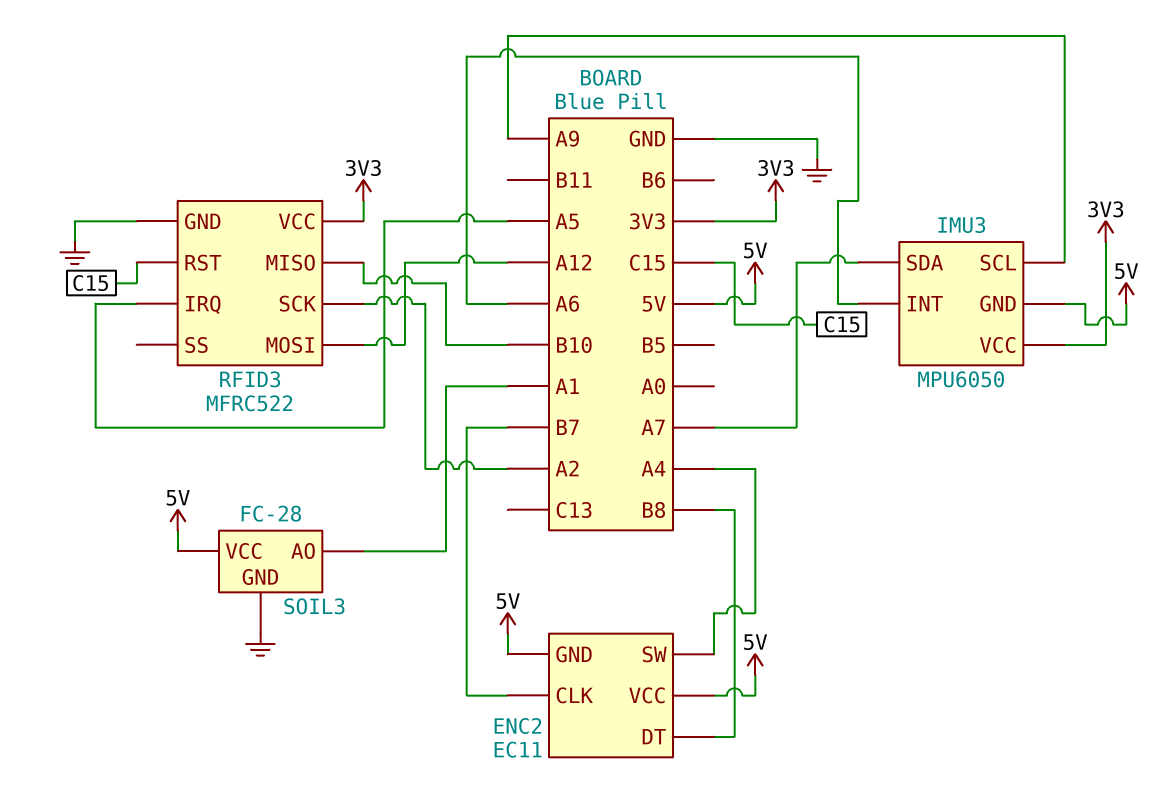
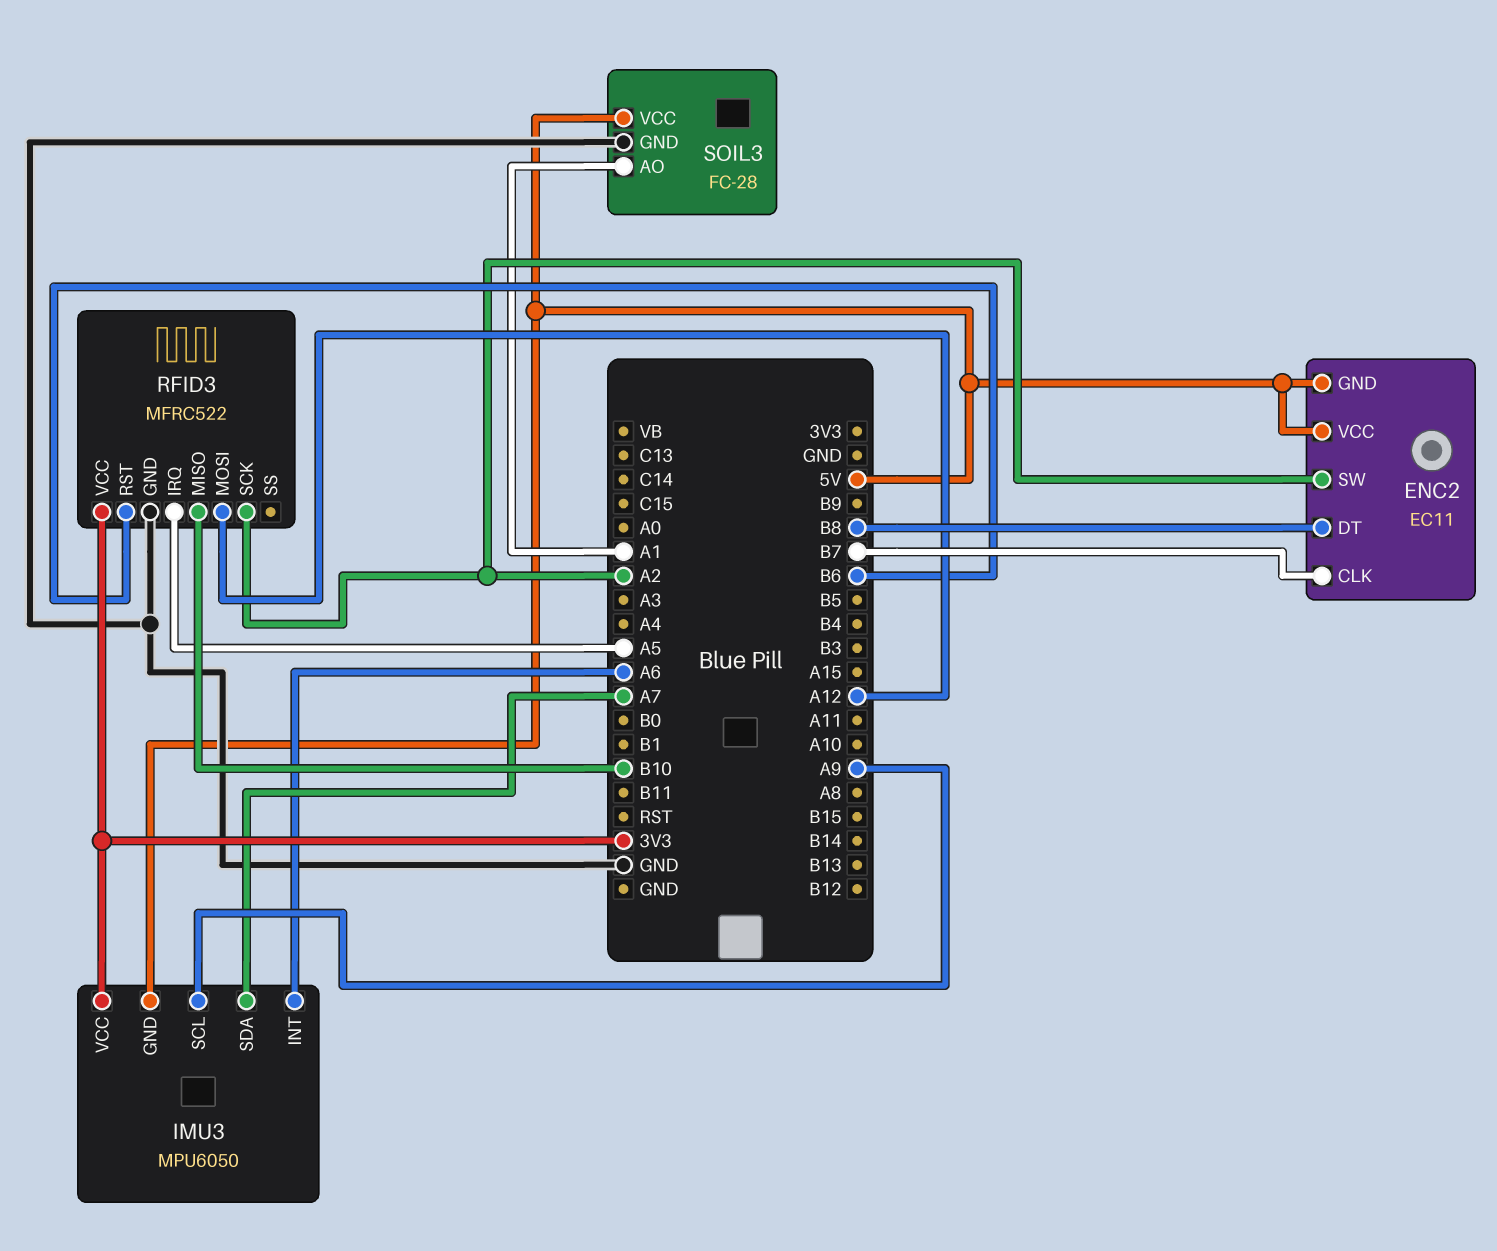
ENC2 pin SW: A4 -> A2
RFID3 pin RST: C15 -> B6

